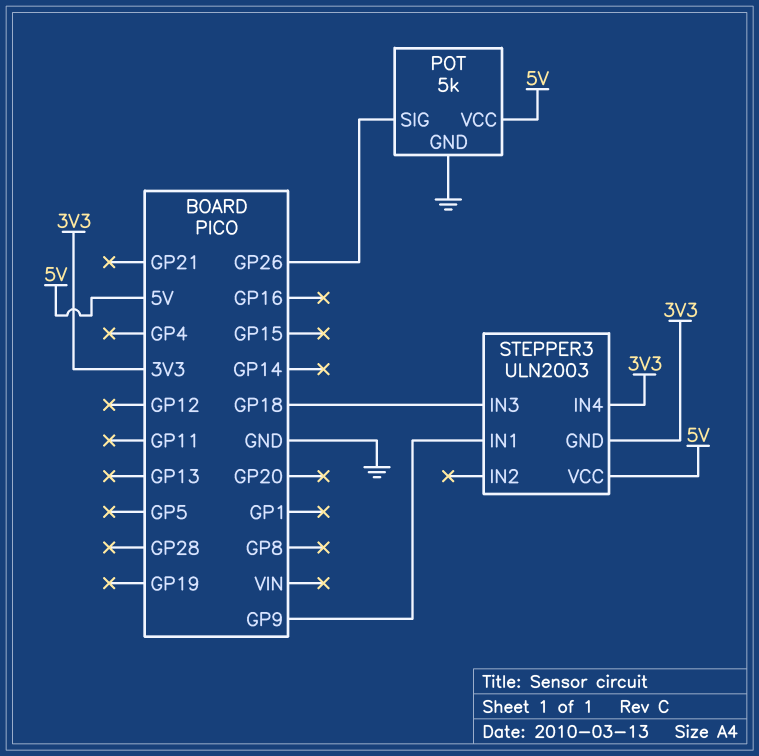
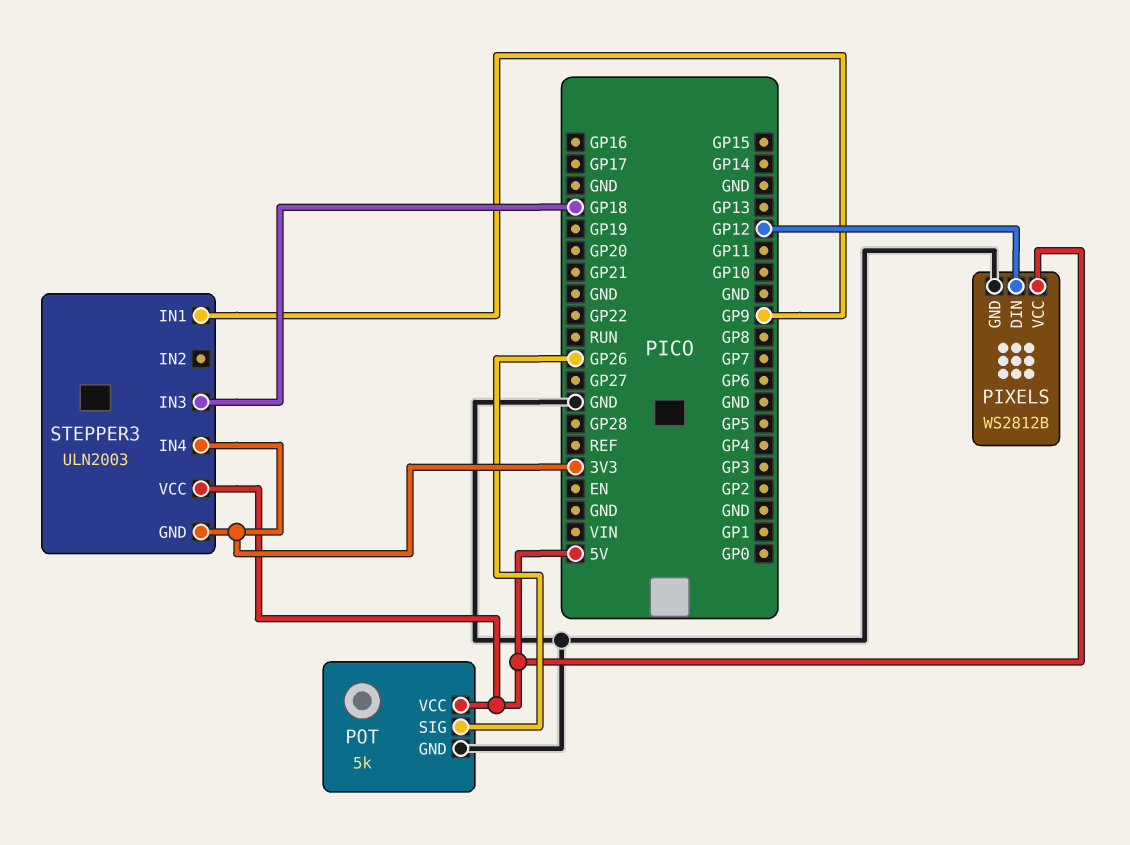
PIXELS: none -> WS2812B
PIXELS pin DIN: none -> GP12
PIXELS pin GND: none -> GND
PIXELS pin VCC: none -> 5V

